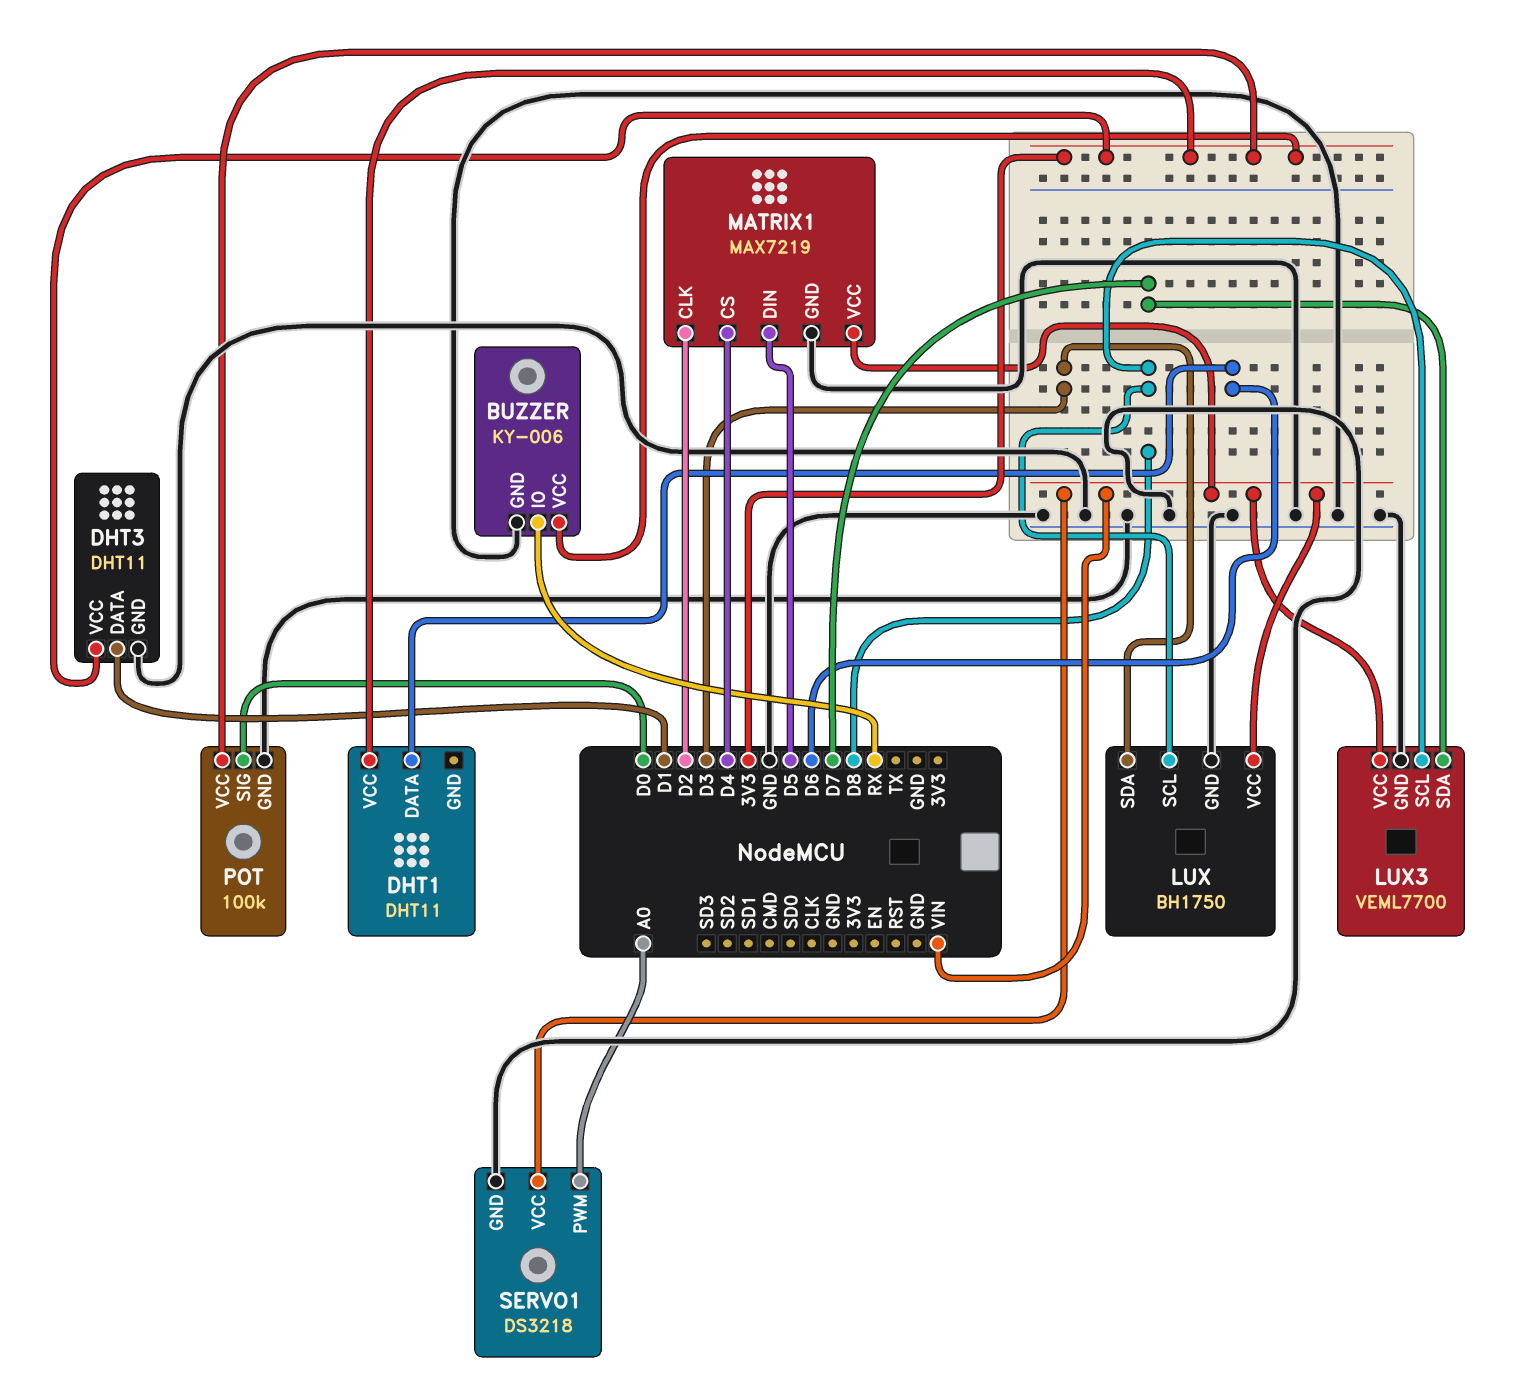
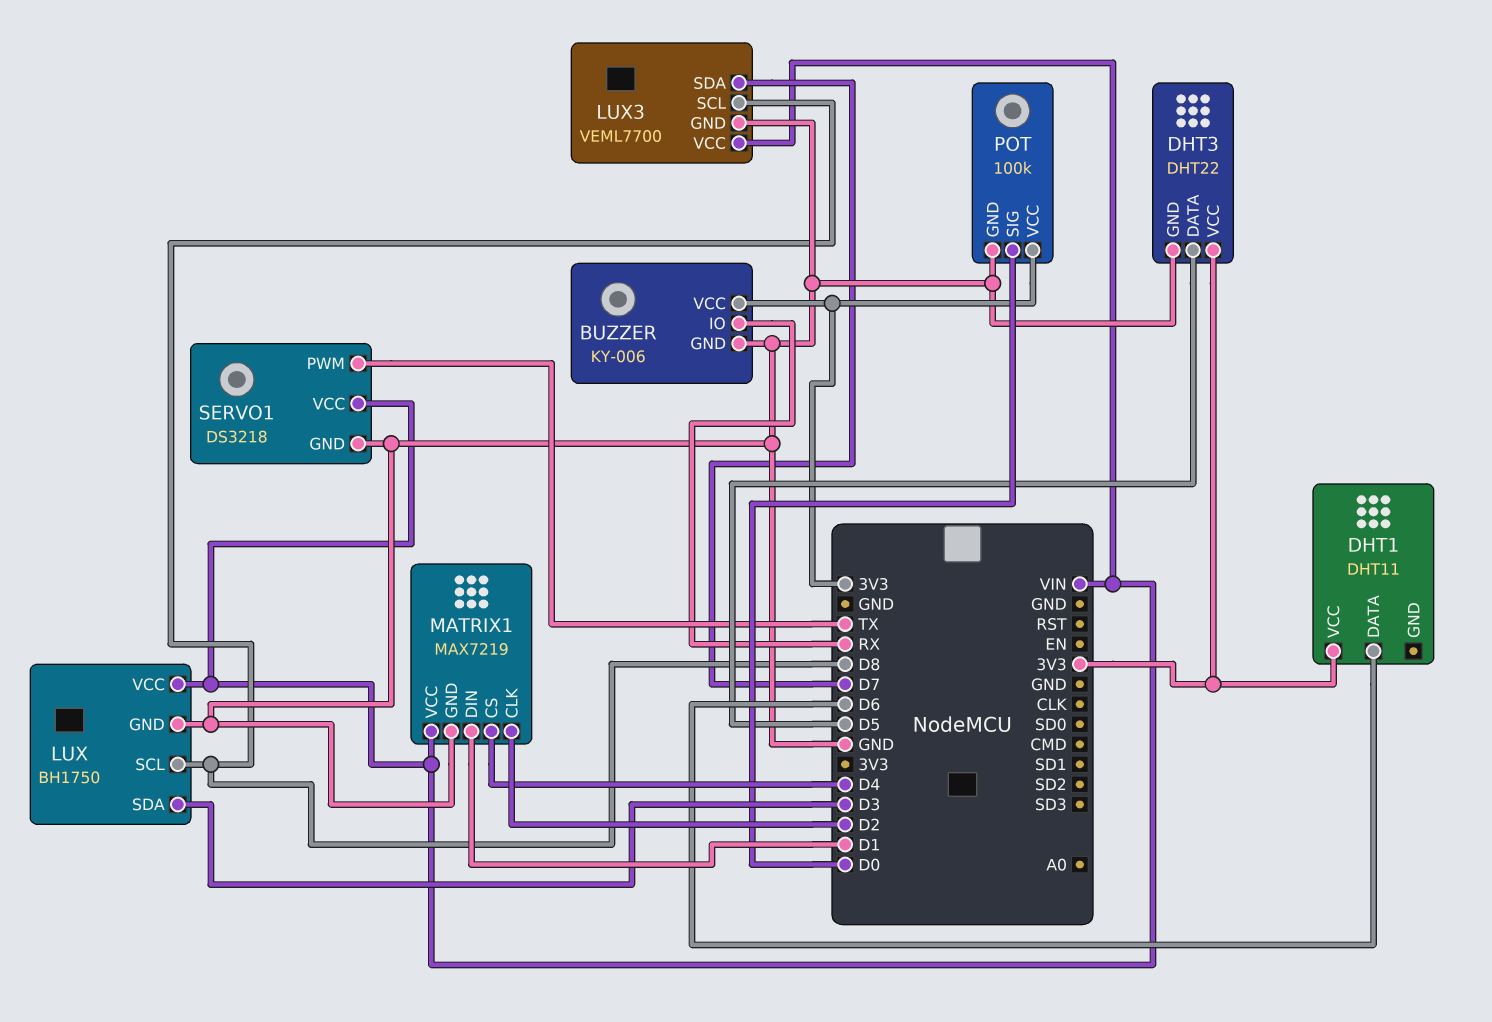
DHT3: DHT11 -> DHT22
DHT3 pin DATA: D1 -> D5
MATRIX1 pin DIN: D5 -> D1
SERVO1 pin PWM: A0 -> TX

